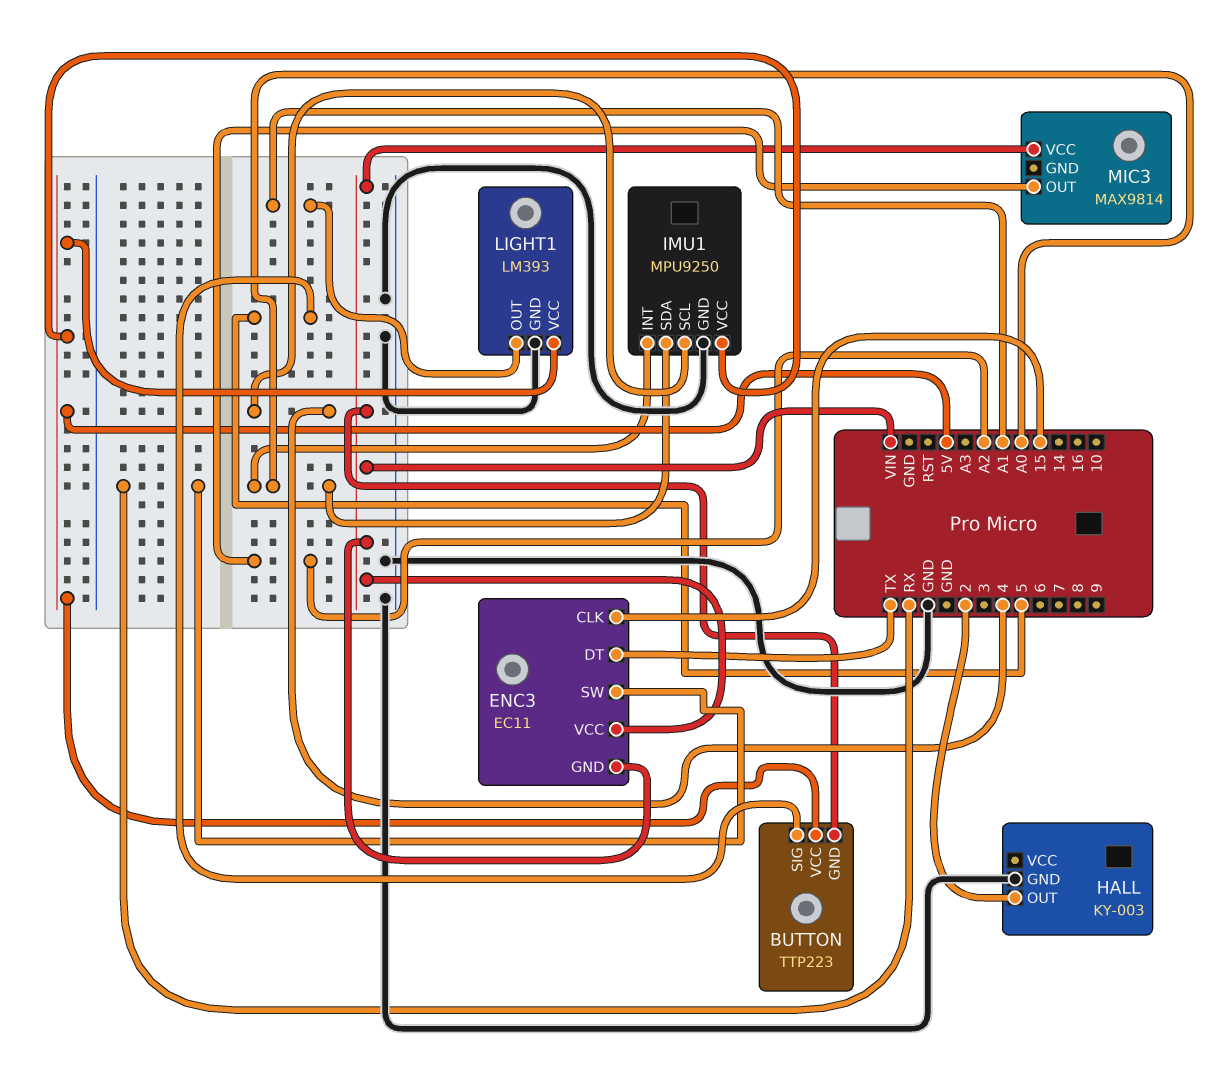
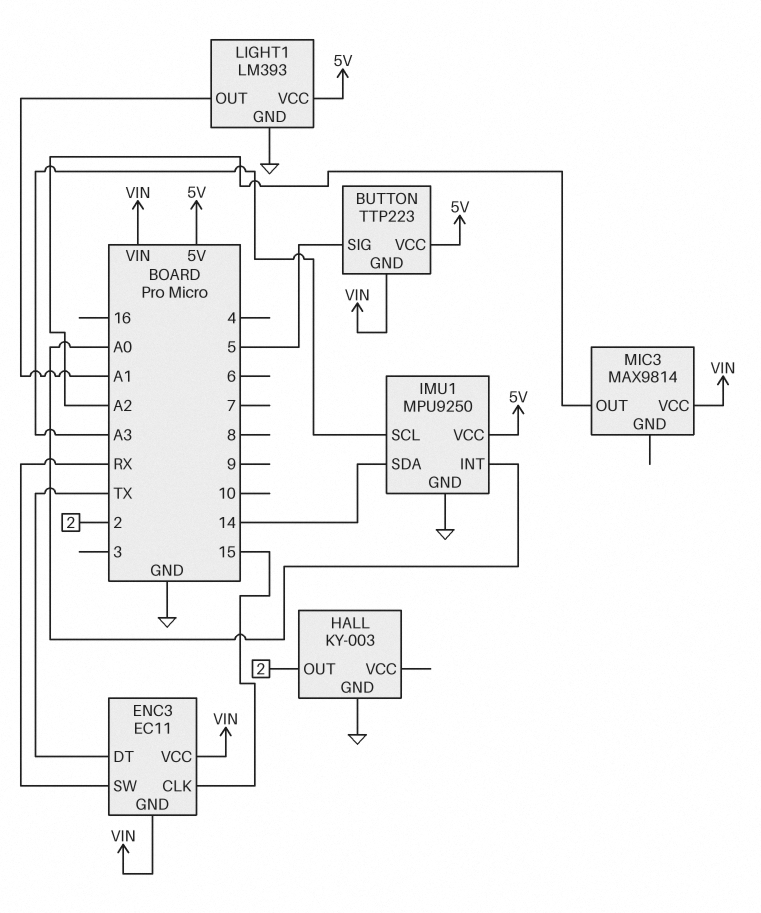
IMU1 pin SCL: 4 -> A3
IMU1 pin SDA: A0 -> 14

